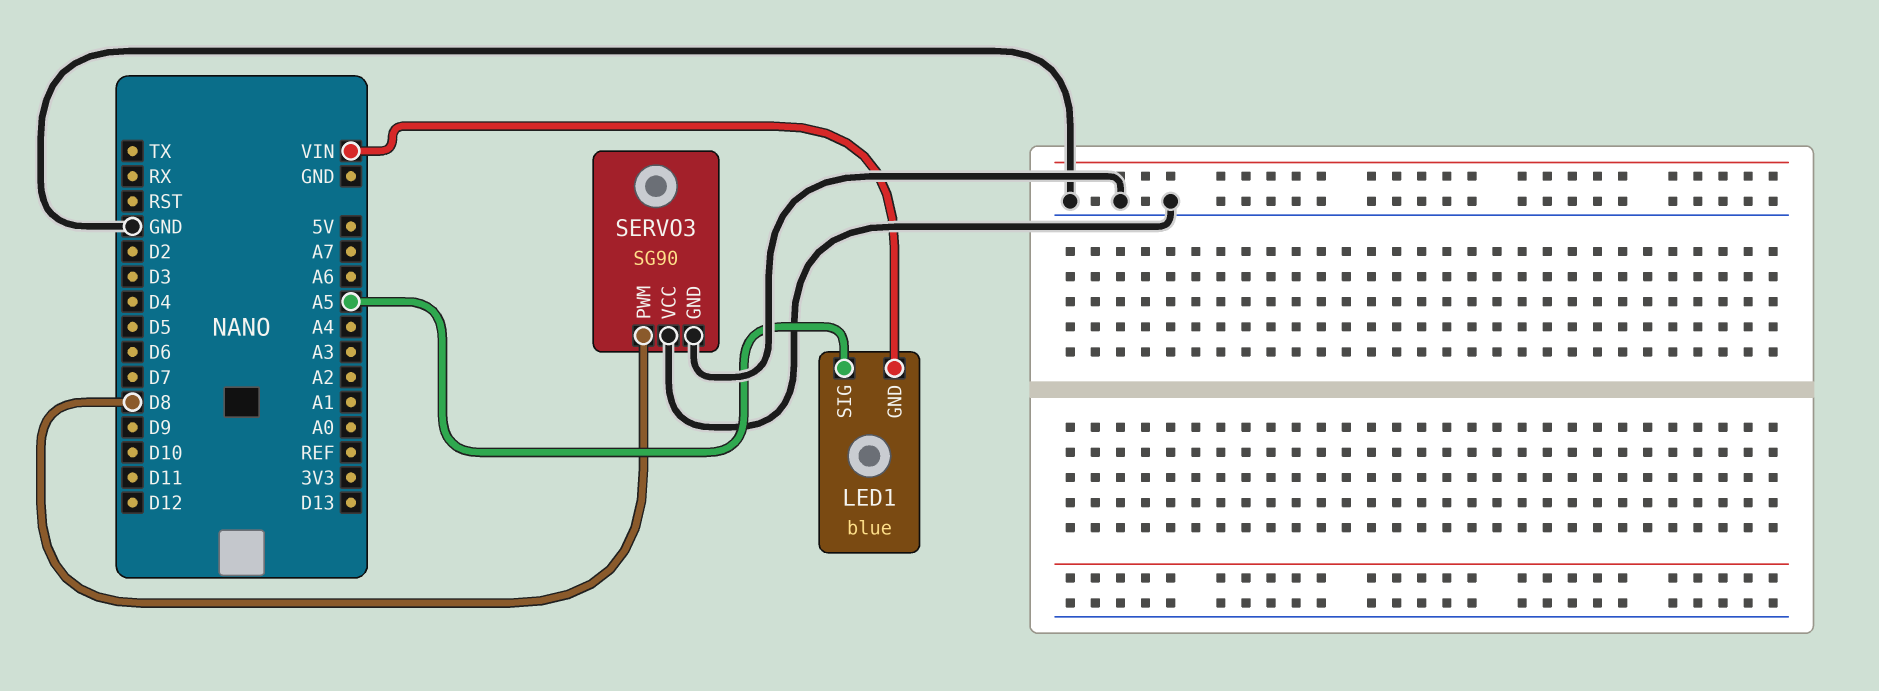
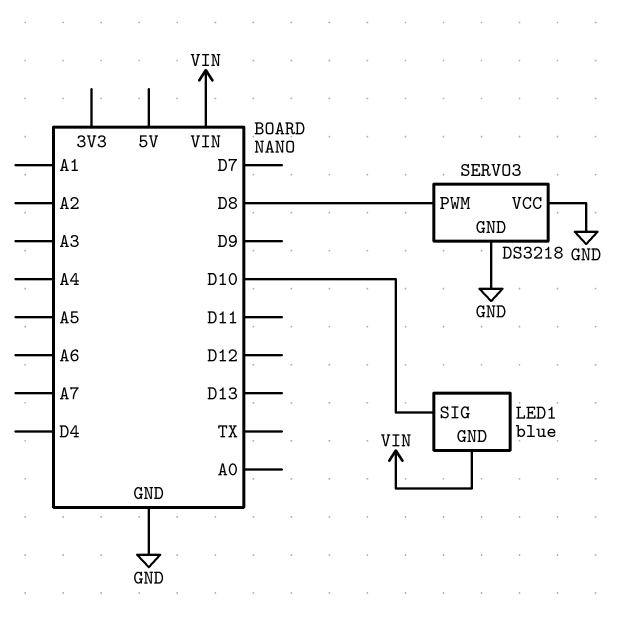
LED1 pin SIG: A5 -> D10
SERVO3: SG90 -> DS3218

